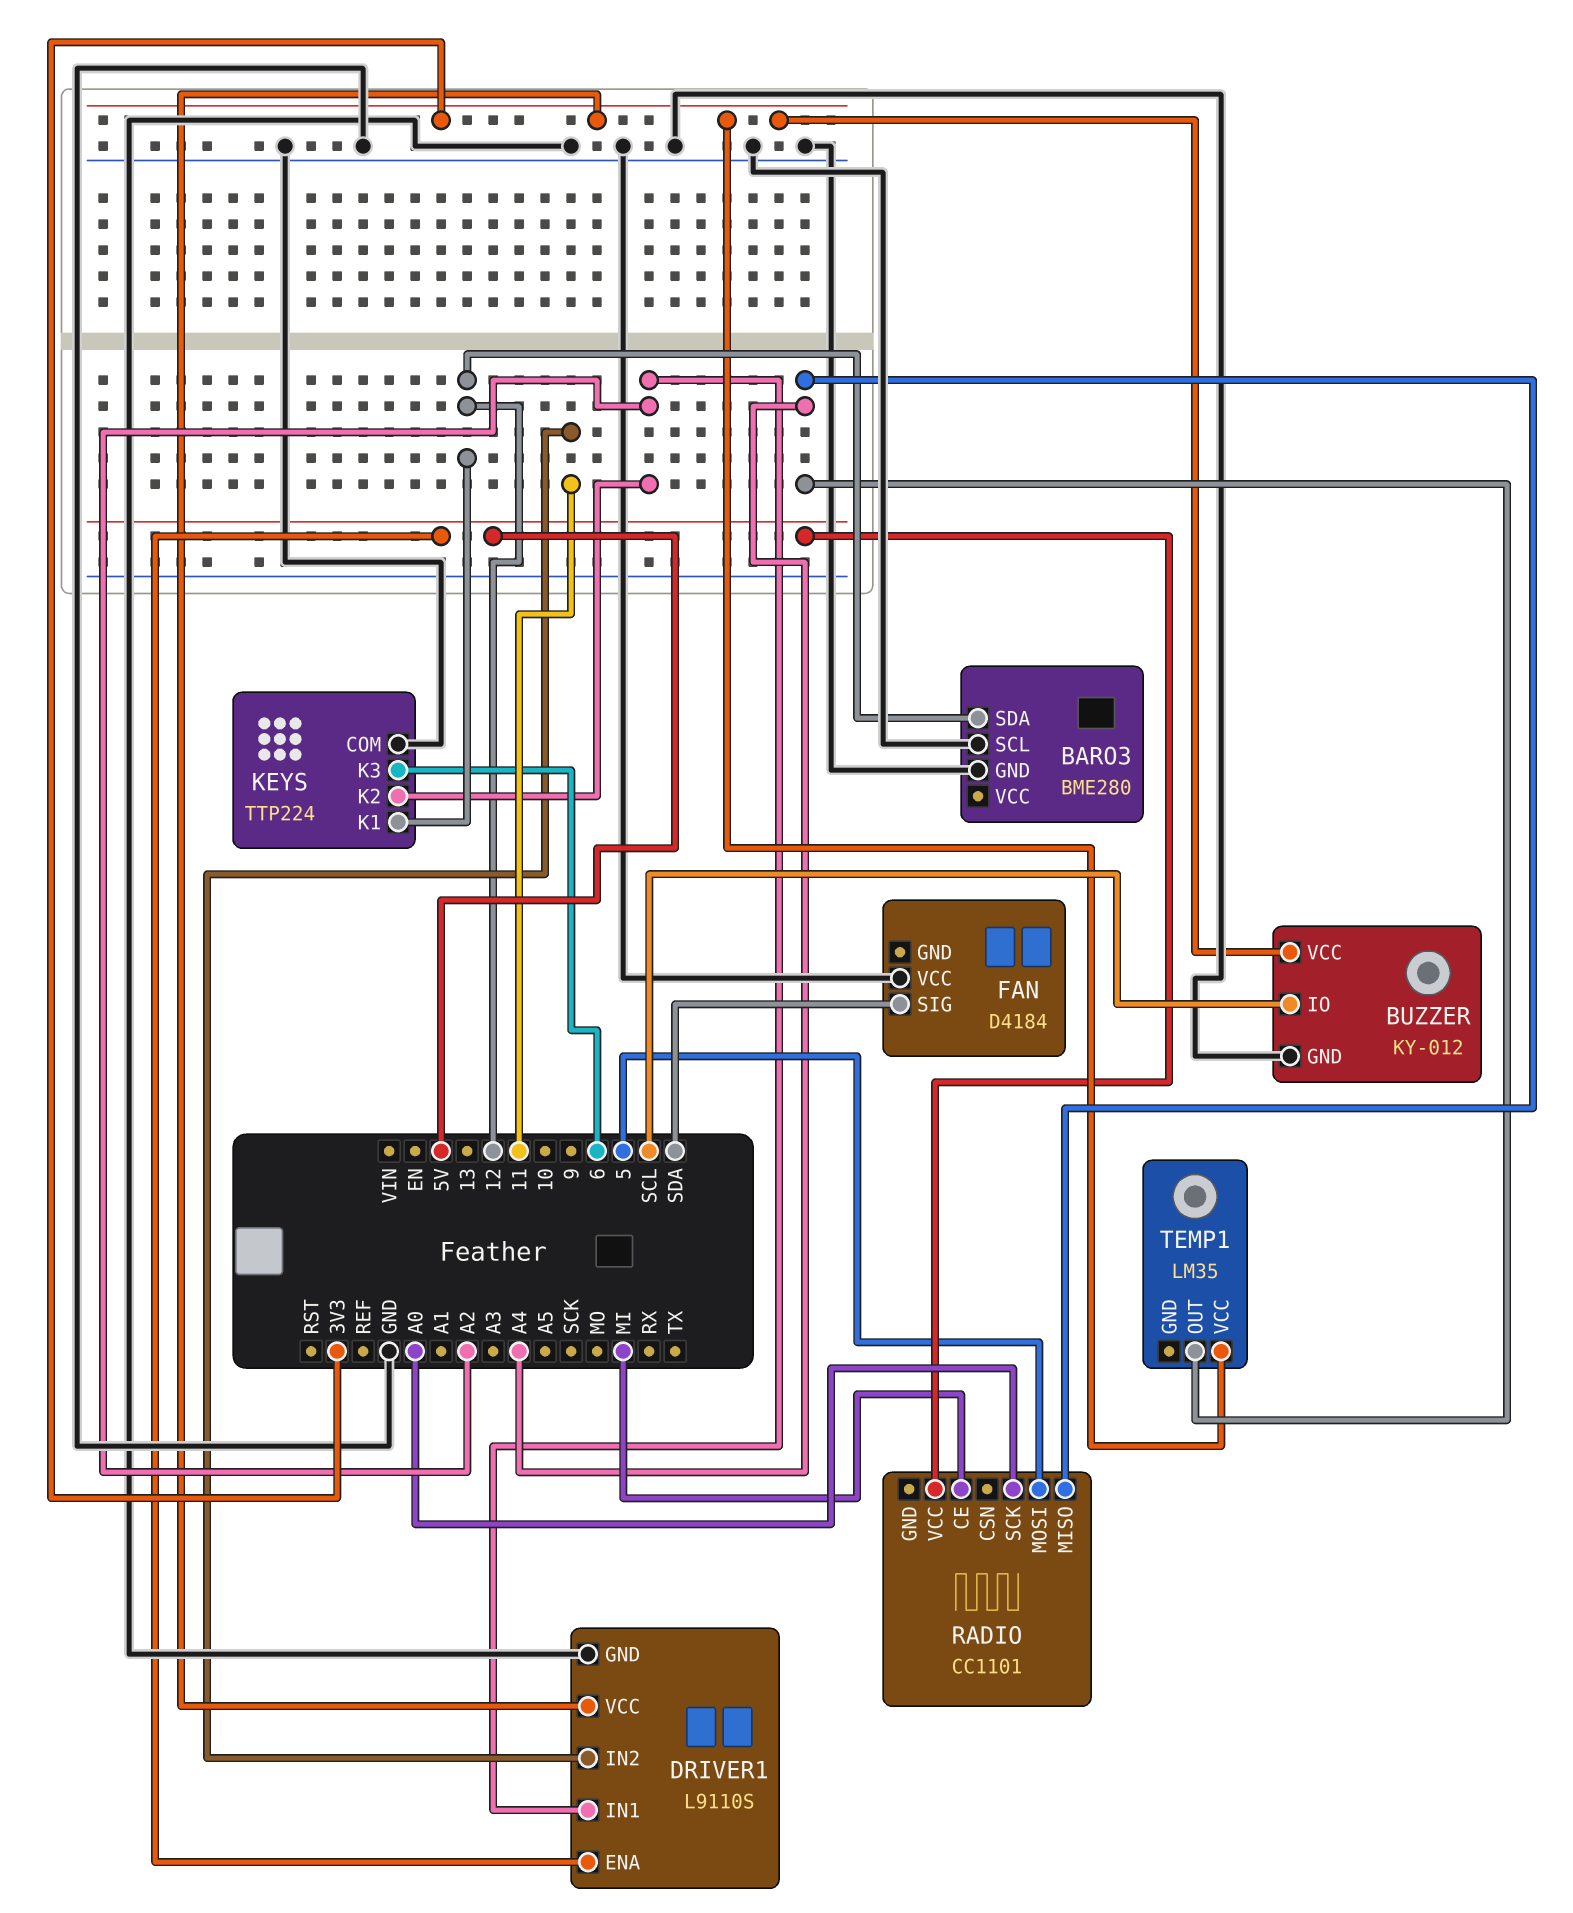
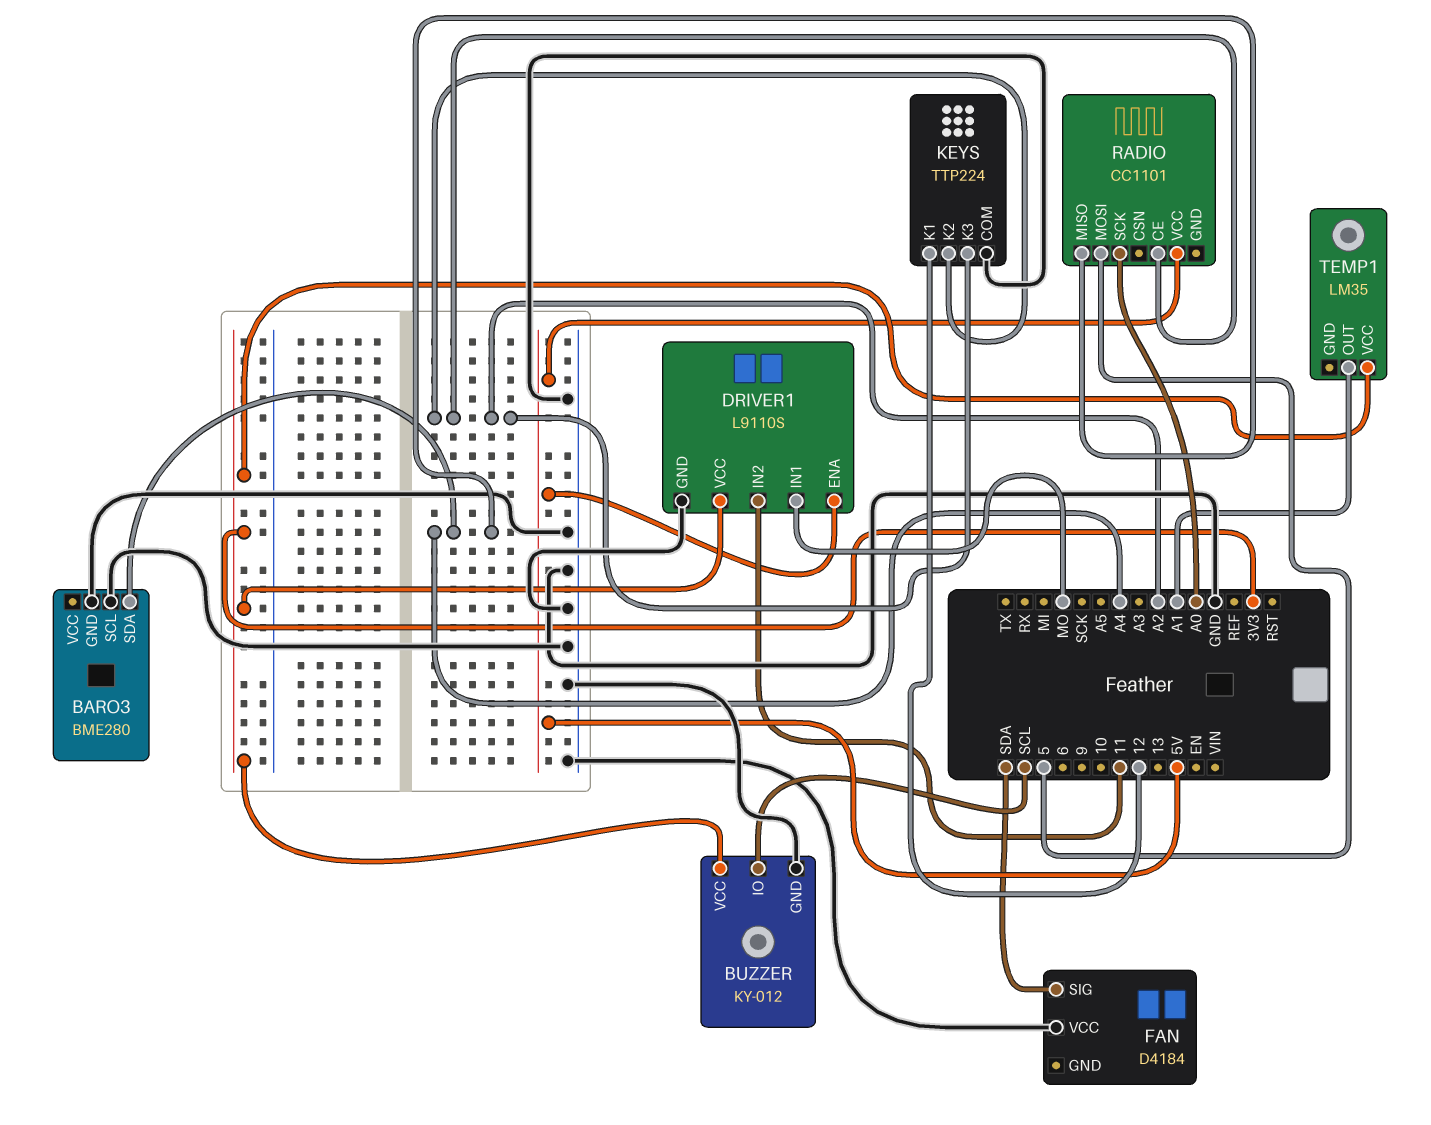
BARO3 pin SDA: 12 -> A4
DRIVER1 pin IN1: A2 -> MO
KEYS pin K3: 6 -> A2
RADIO pin CE: MI -> A2
TEMP1 pin OUT: A4 -> A1

